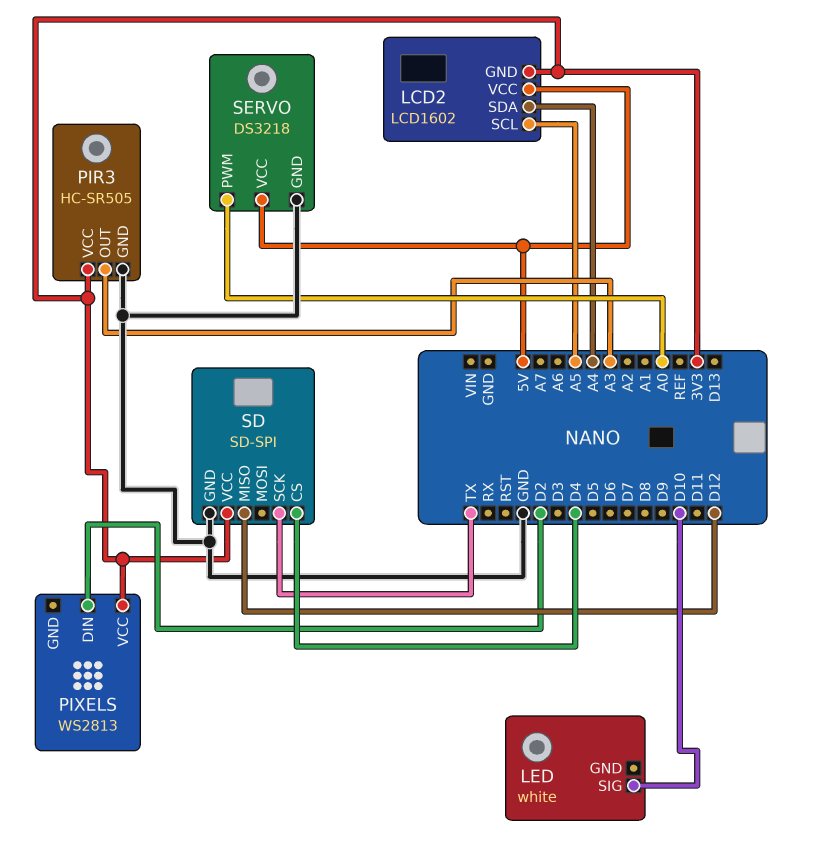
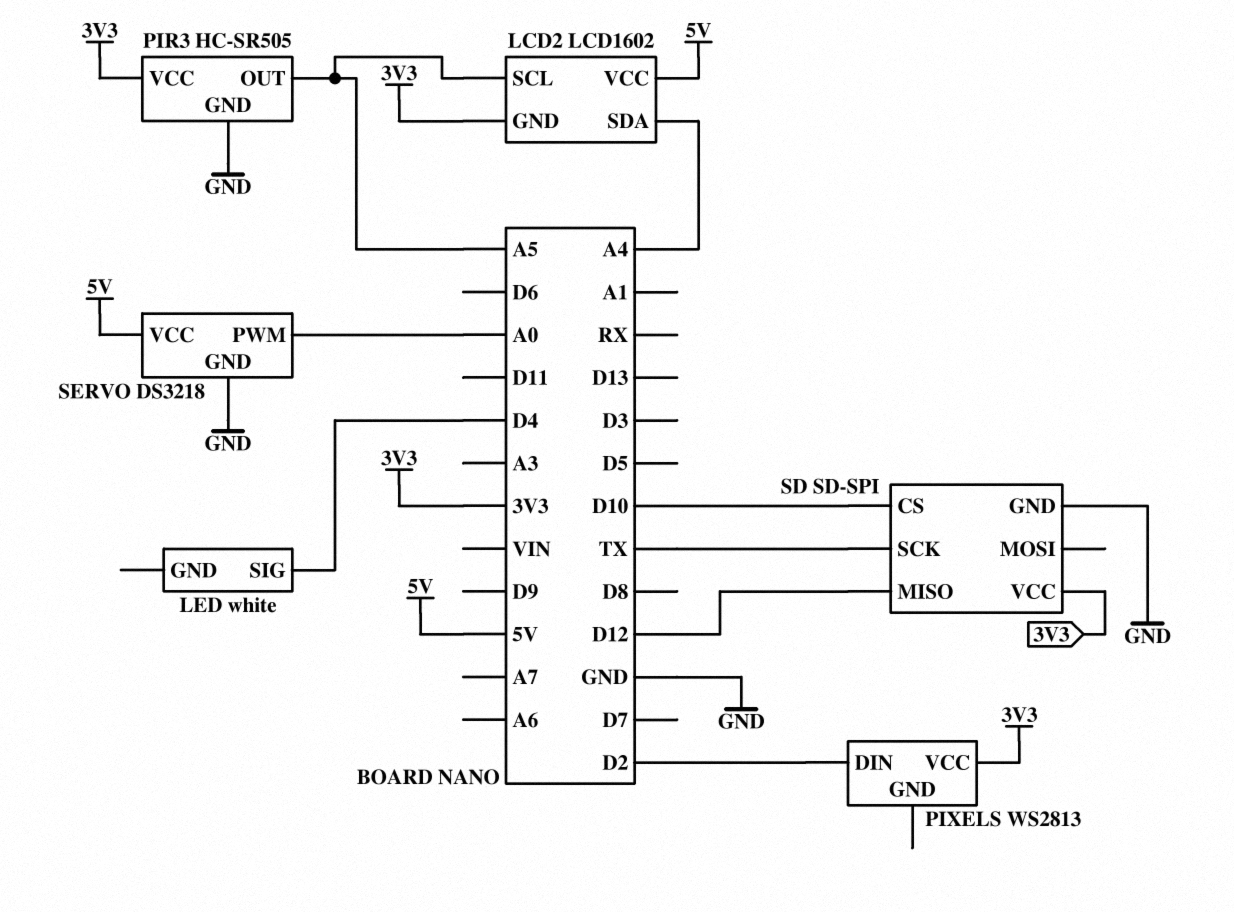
LED pin SIG: D10 -> D4
PIR3 pin OUT: A3 -> A5
SD pin CS: D4 -> D10

